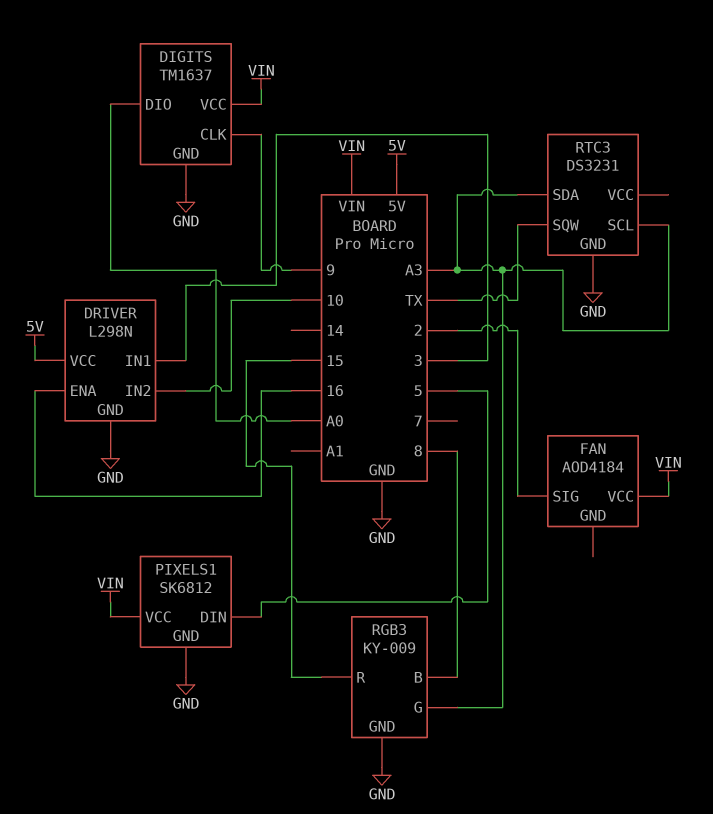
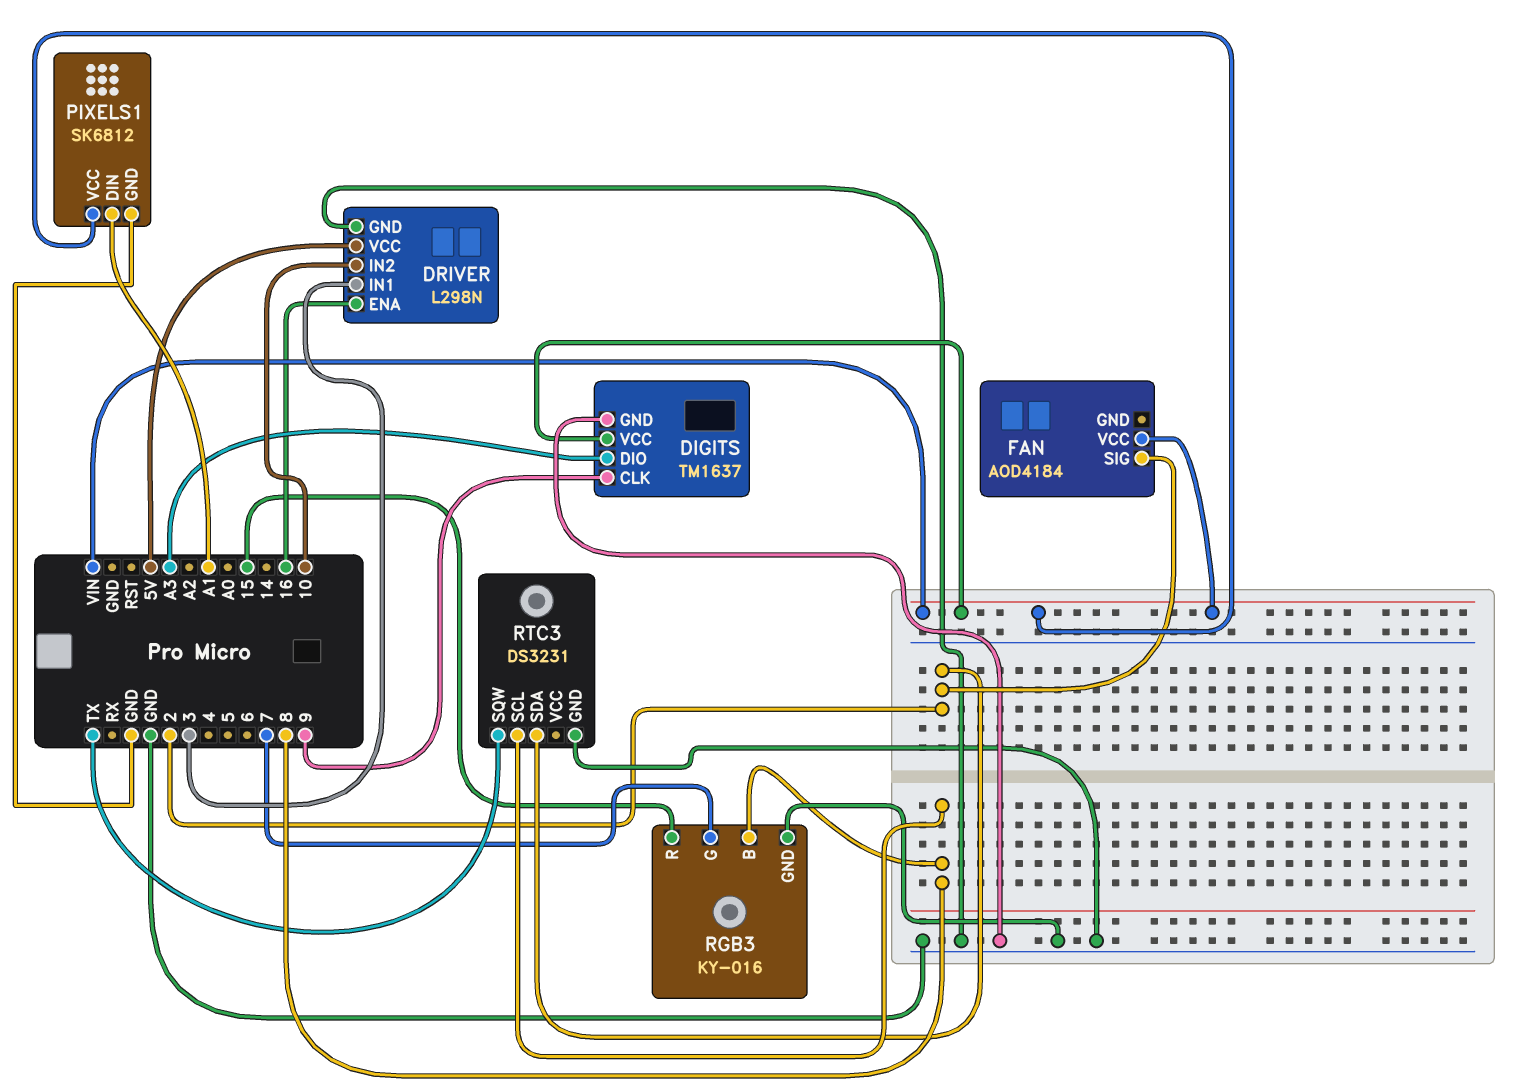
DIGITS pin DIO: A0 -> A3
PIXELS1 pin DIN: 5 -> A1
RGB3: KY-009 -> KY-016
RGB3 pin G: A3 -> 7
RTC3 pin SCL: A3 -> 8
RTC3 pin SDA: A3 -> 2

